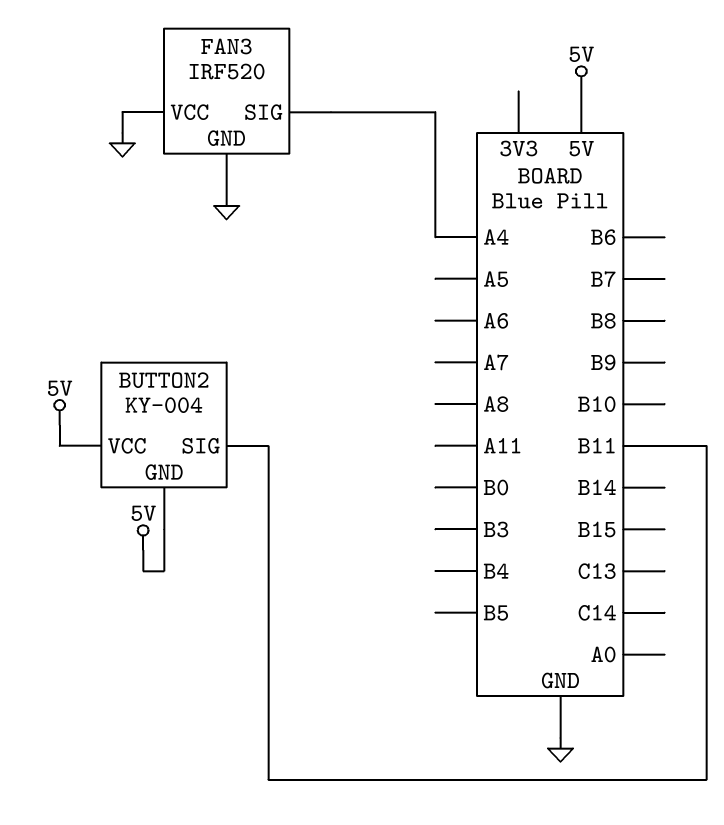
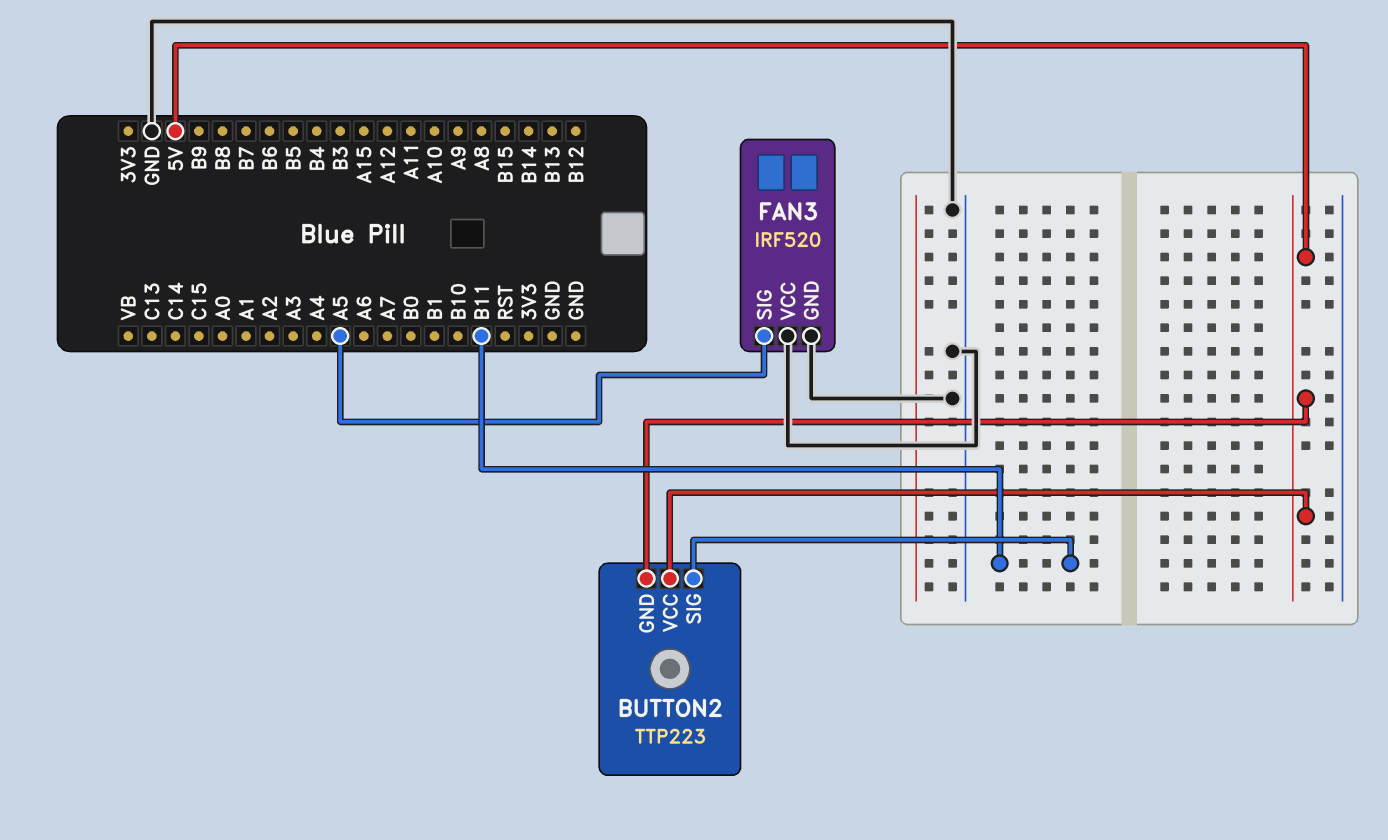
BUTTON2: KY-004 -> TTP223
FAN3 pin SIG: A4 -> A5

